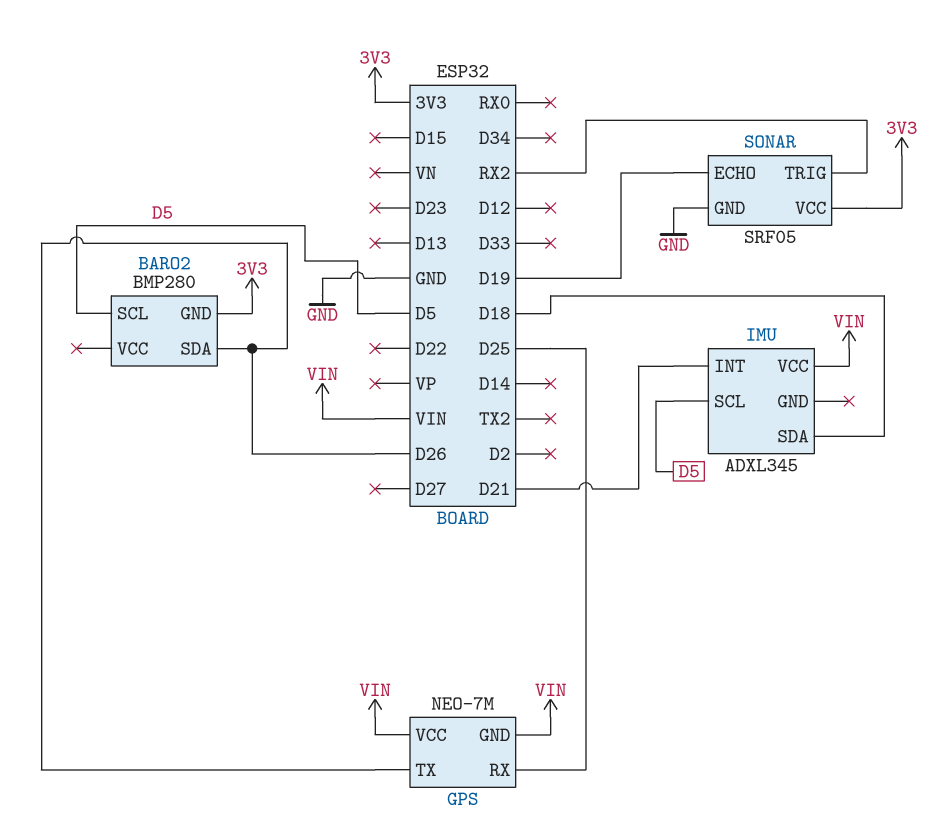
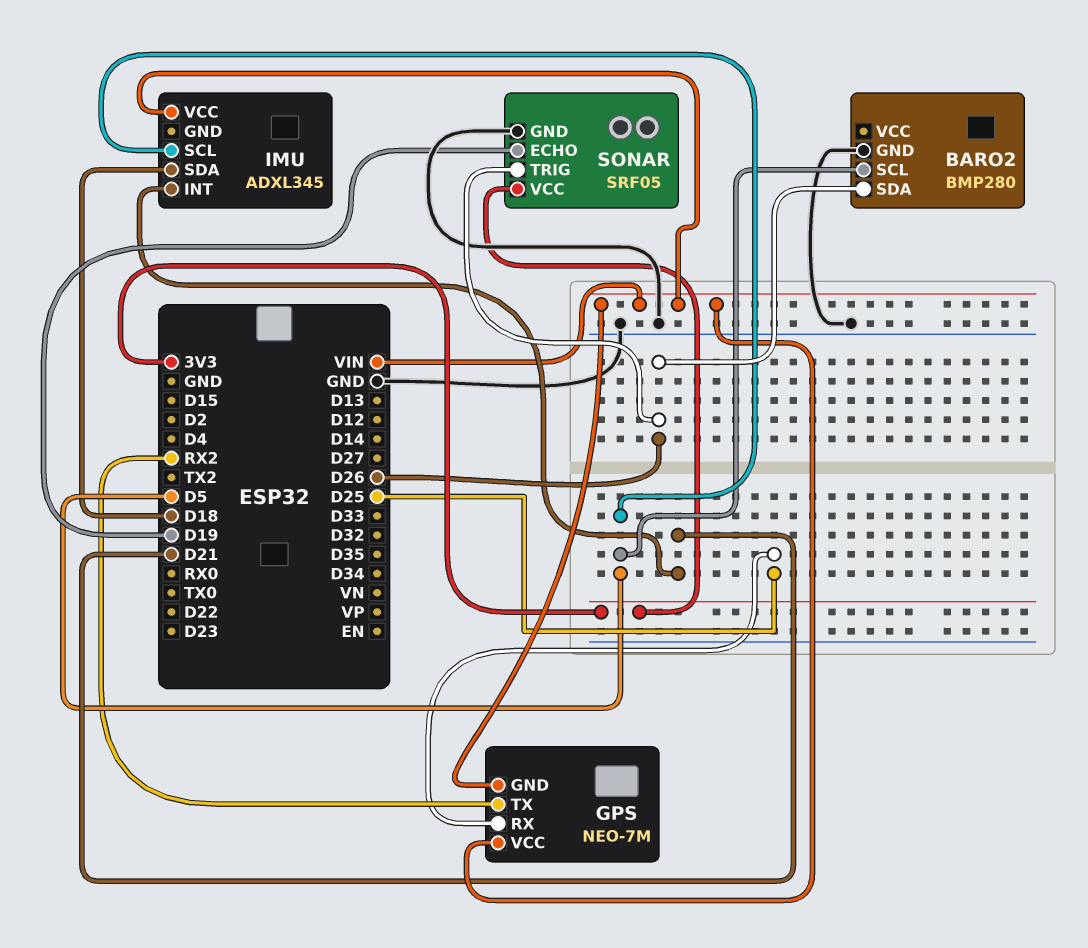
BARO2 pin GND: 3V3 -> GND
GPS pin TX: D26 -> RX2
SONAR pin TRIG: RX2 -> D26

